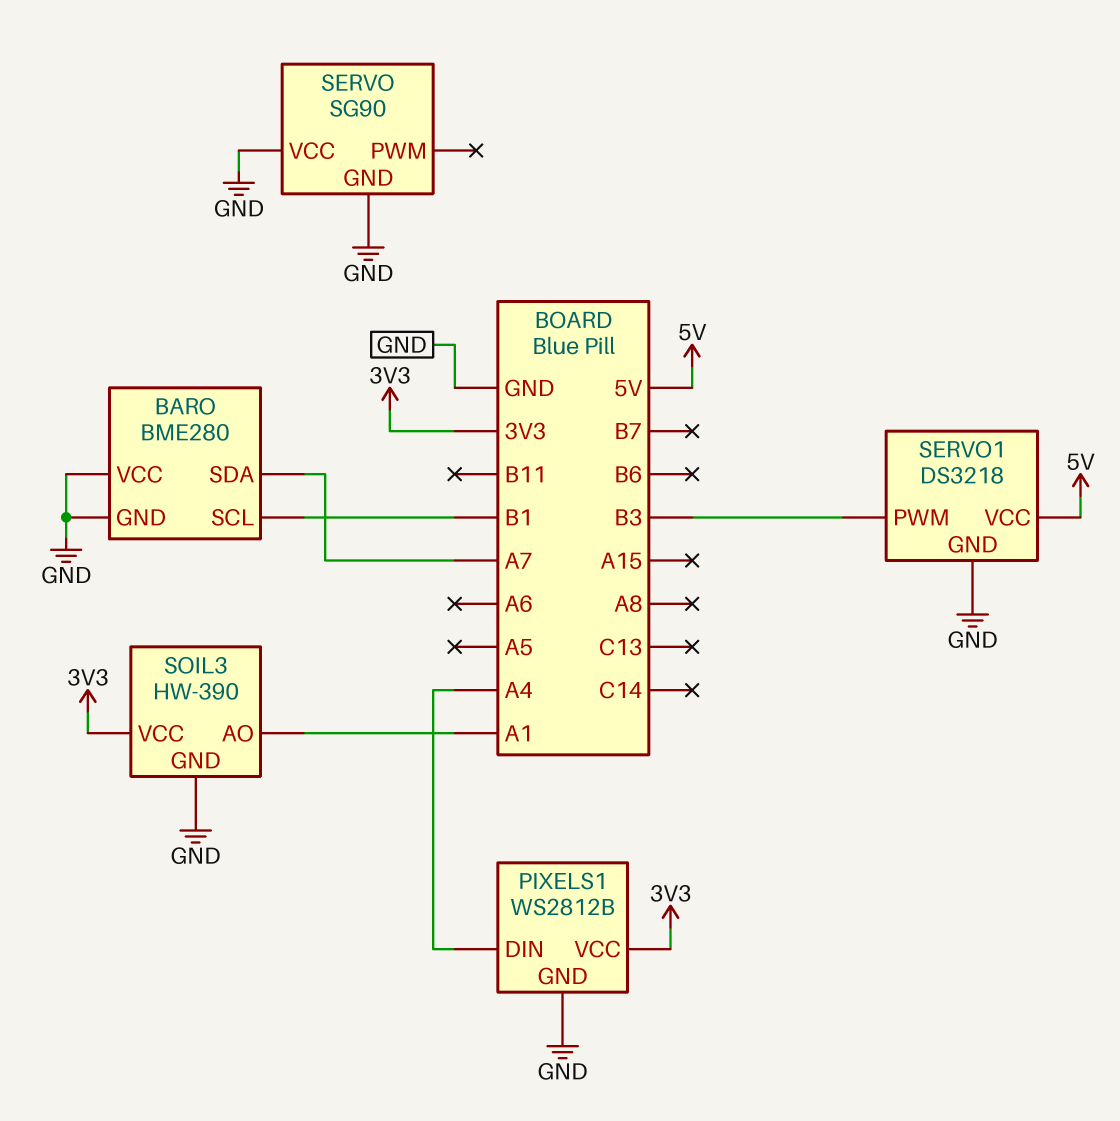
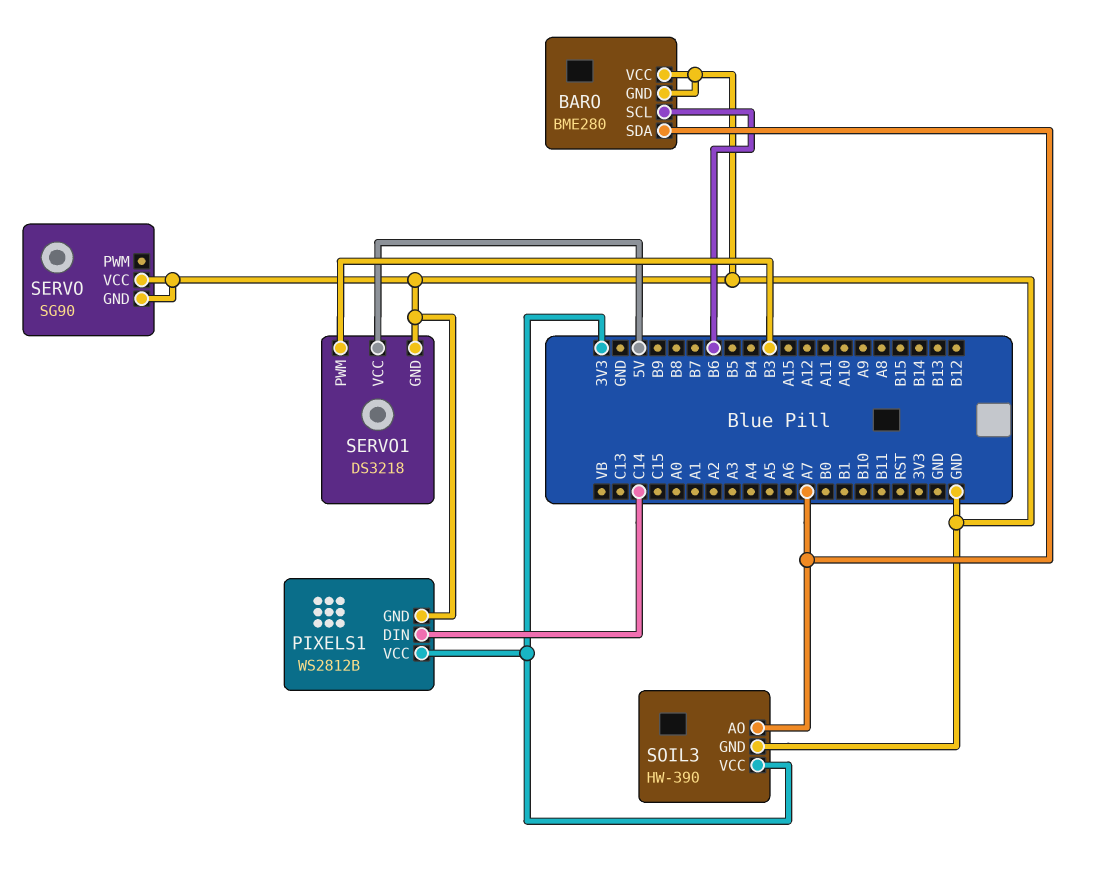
BARO pin SCL: B1 -> B6
PIXELS1 pin DIN: A4 -> C14
SOIL3 pin AO: A1 -> A7

